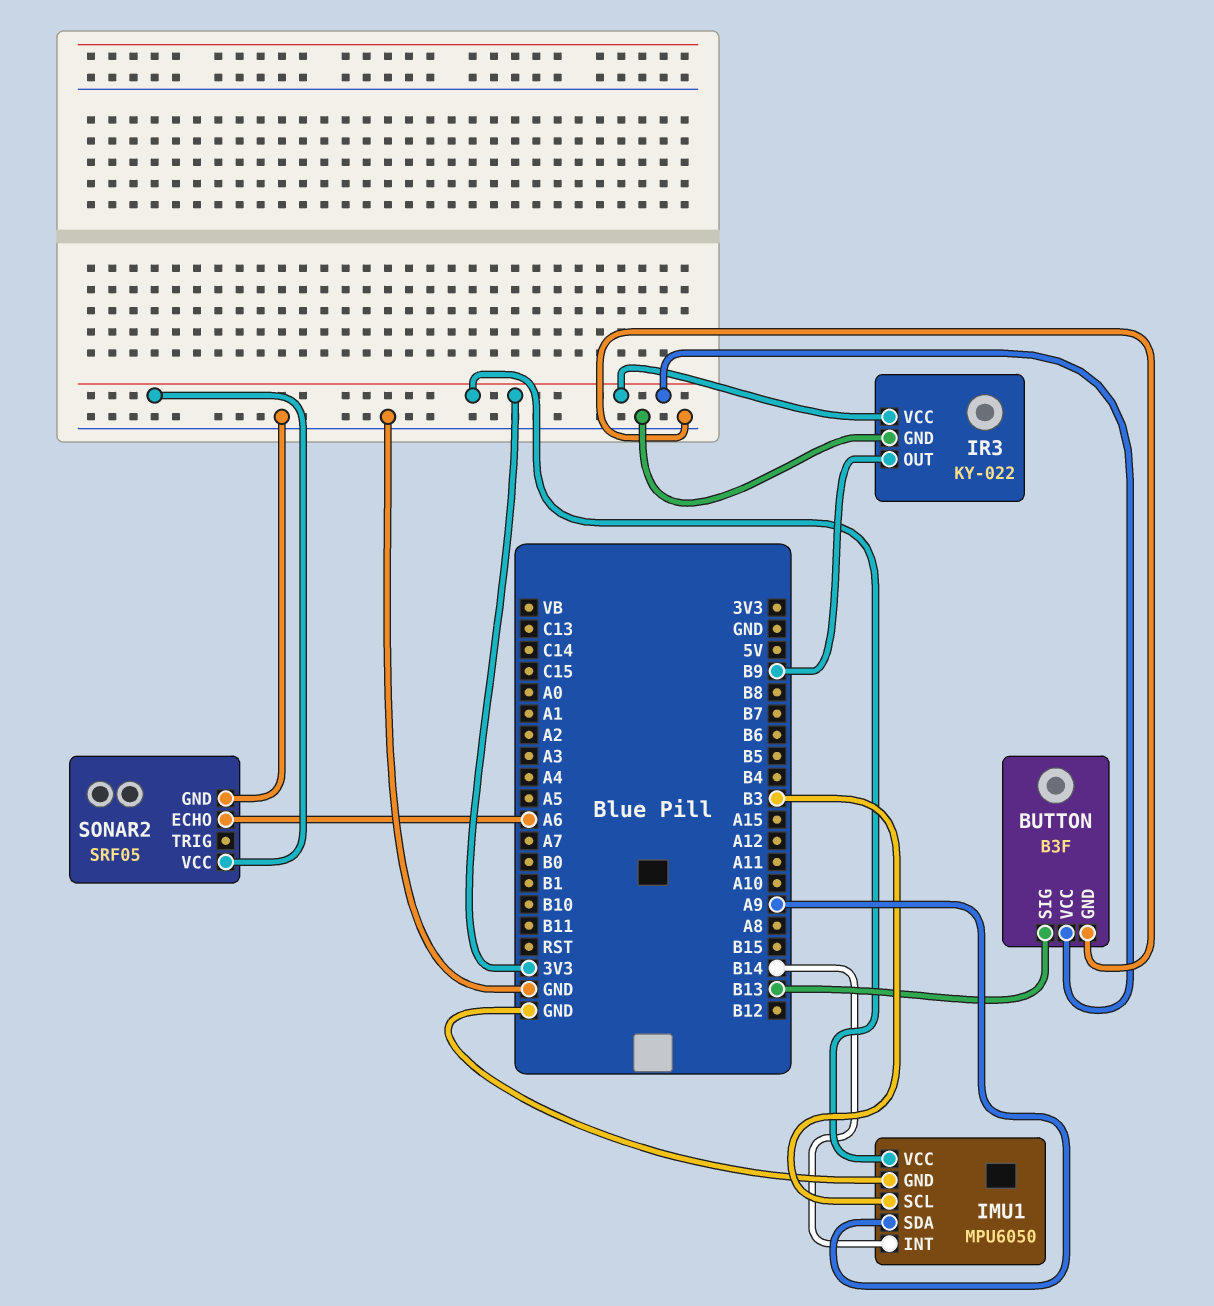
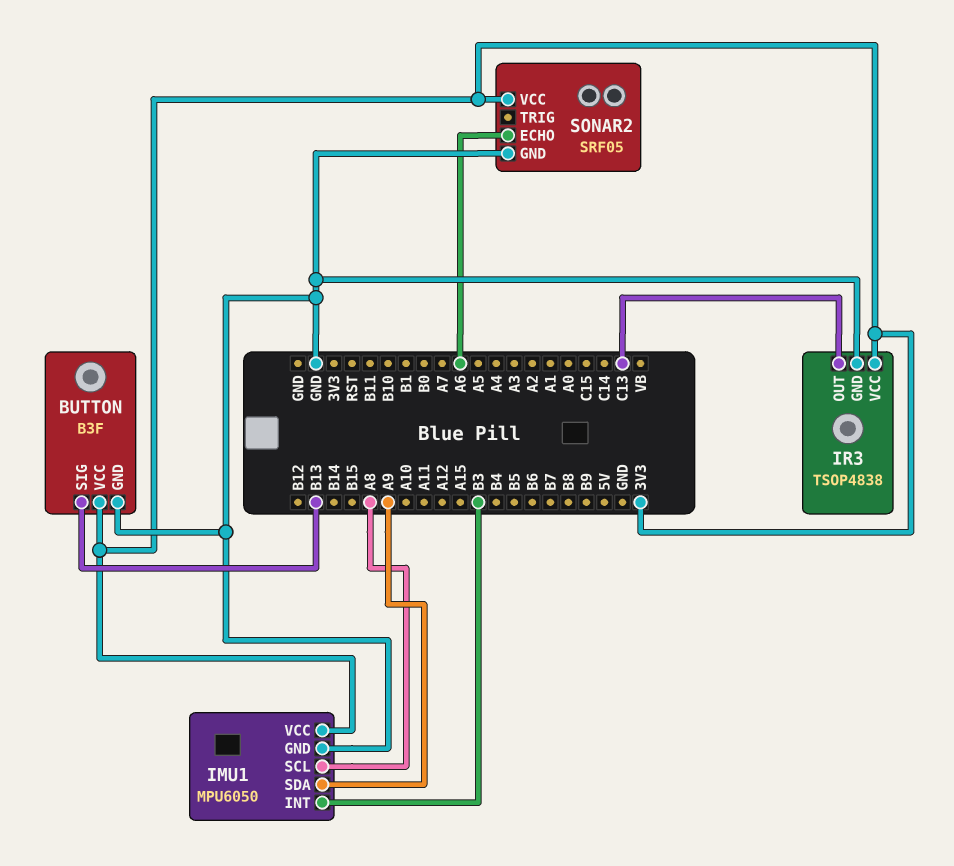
IMU1 pin INT: B14 -> B3
IMU1 pin SCL: B3 -> A8
IR3: KY-022 -> TSOP4838
IR3 pin OUT: B9 -> C13

